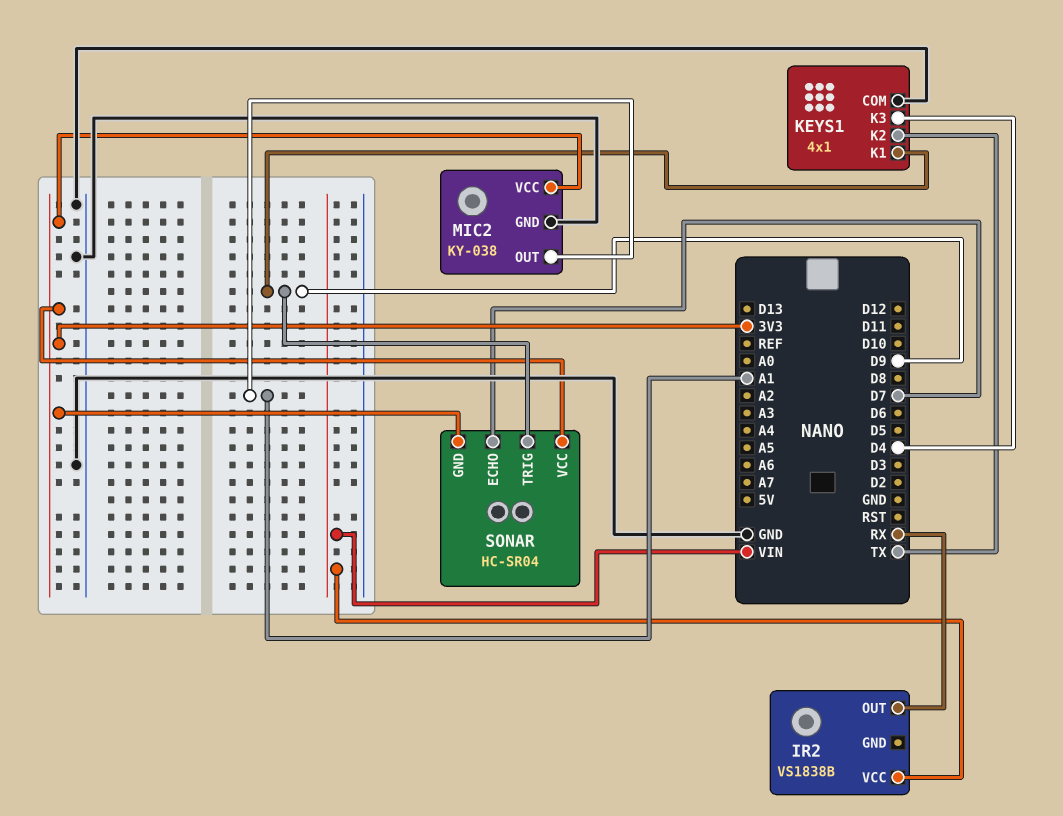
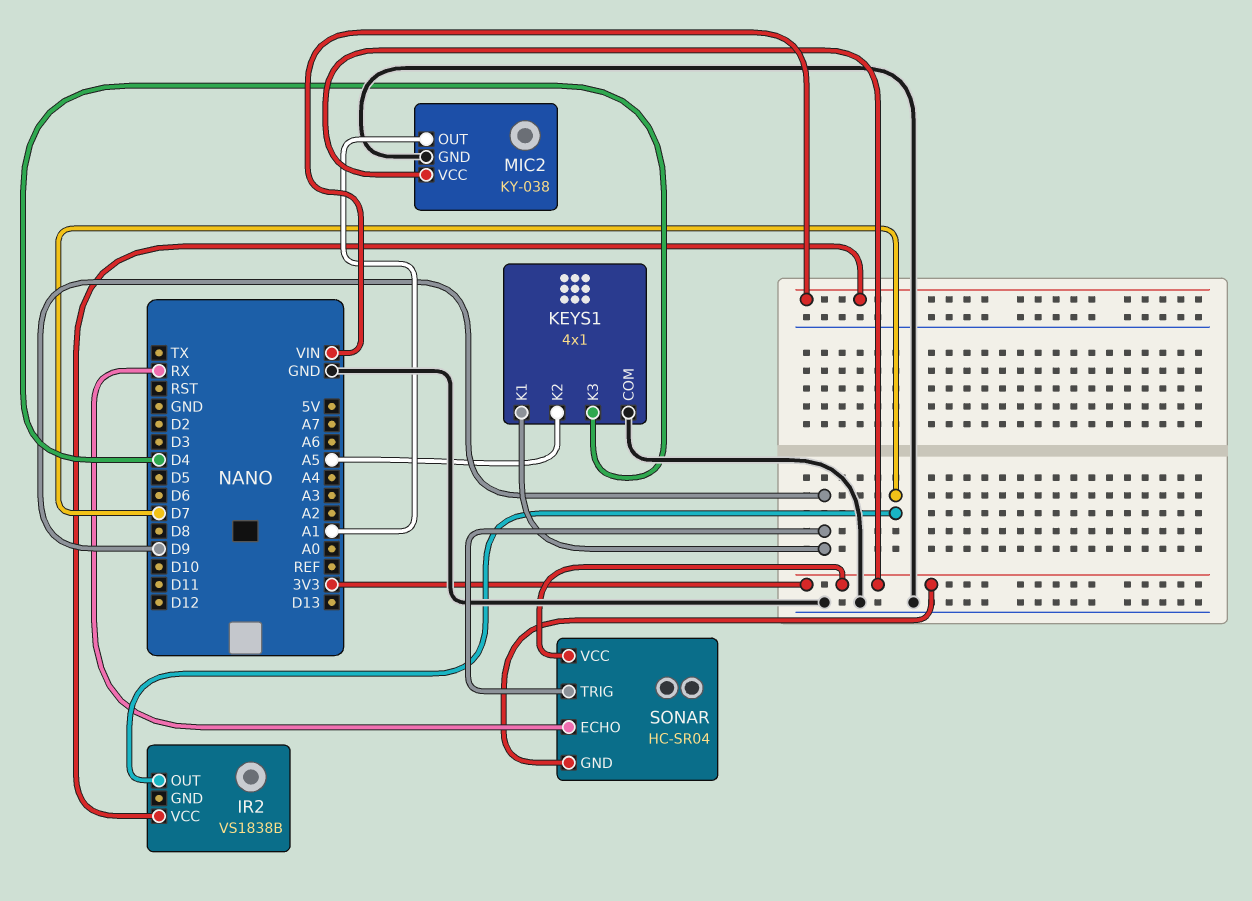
IR2 pin OUT: RX -> D7
KEYS1 pin K2: TX -> A5
SONAR pin ECHO: D7 -> RX

